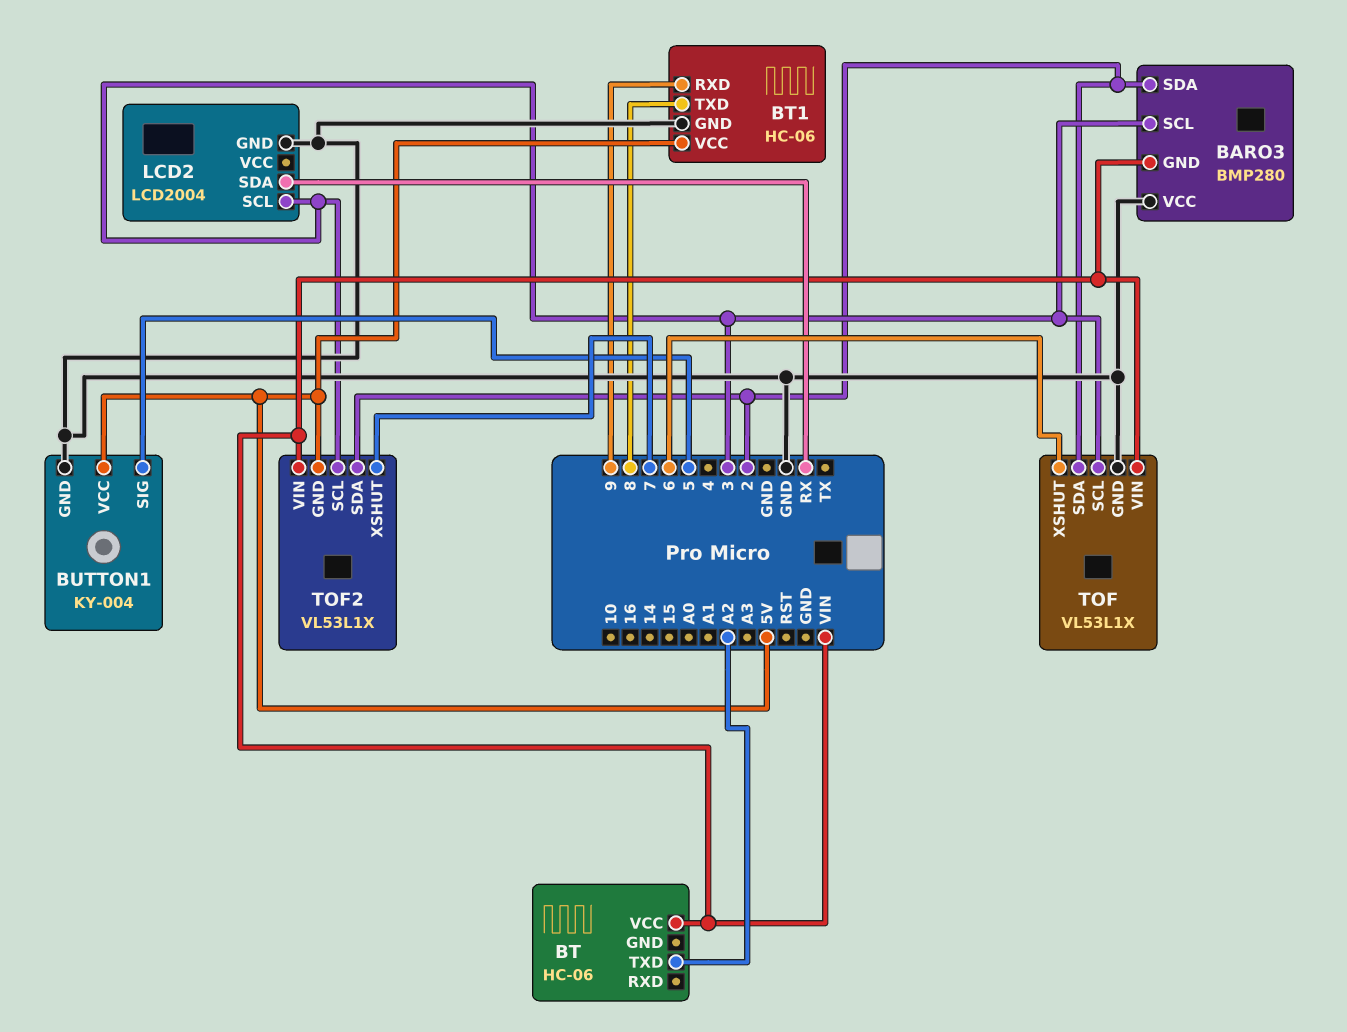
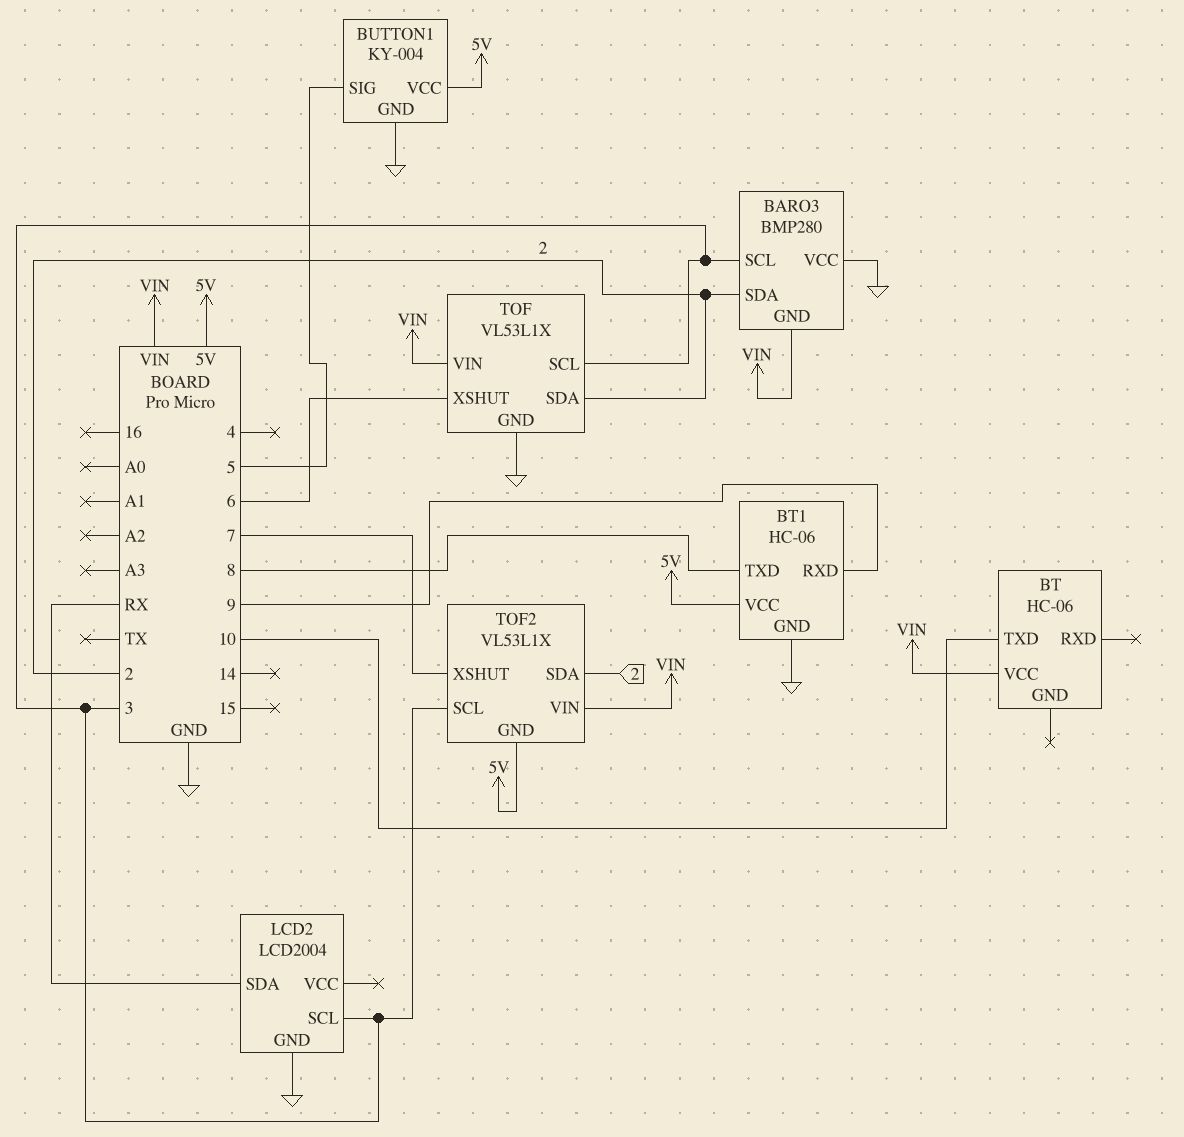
BT pin TXD: A2 -> 10

